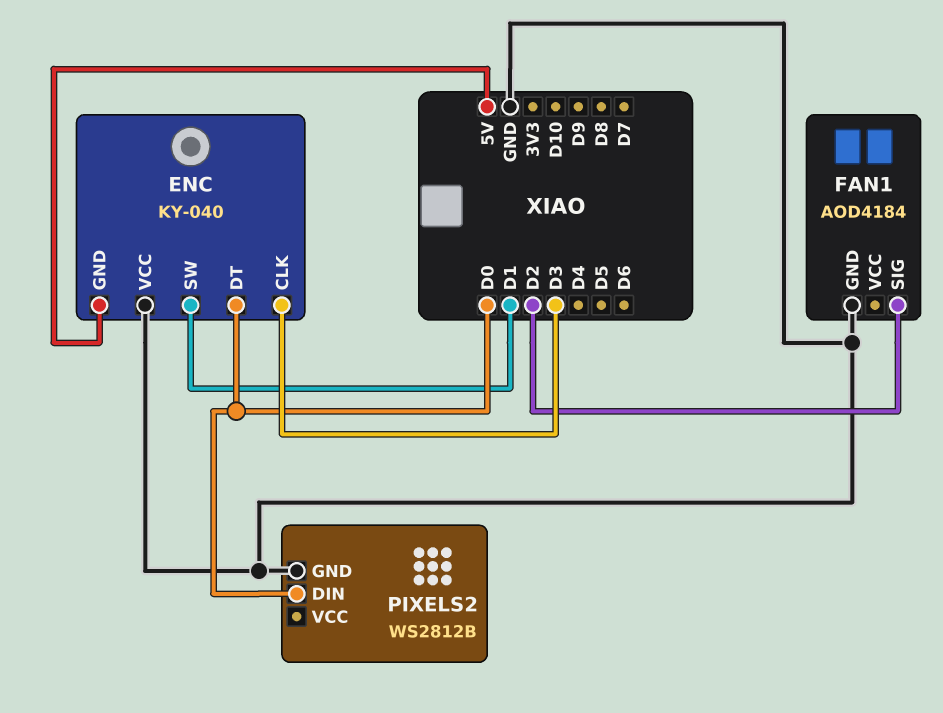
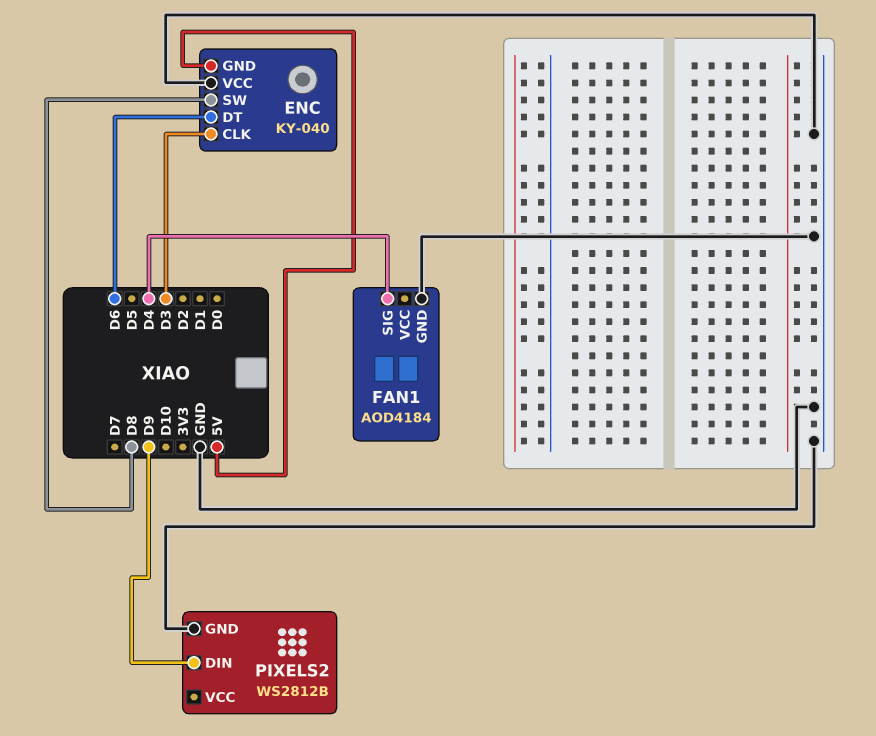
ENC pin DT: D0 -> D6
ENC pin SW: D1 -> D8
FAN1 pin SIG: D2 -> D4
PIXELS2 pin DIN: D0 -> D9

